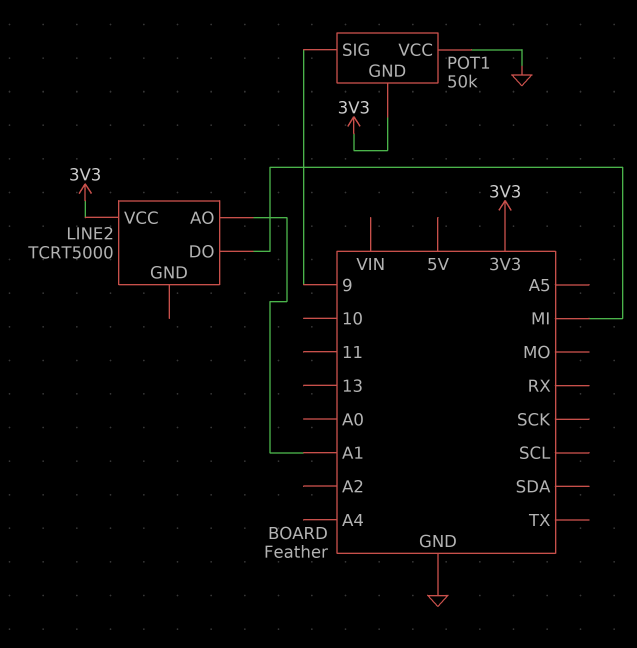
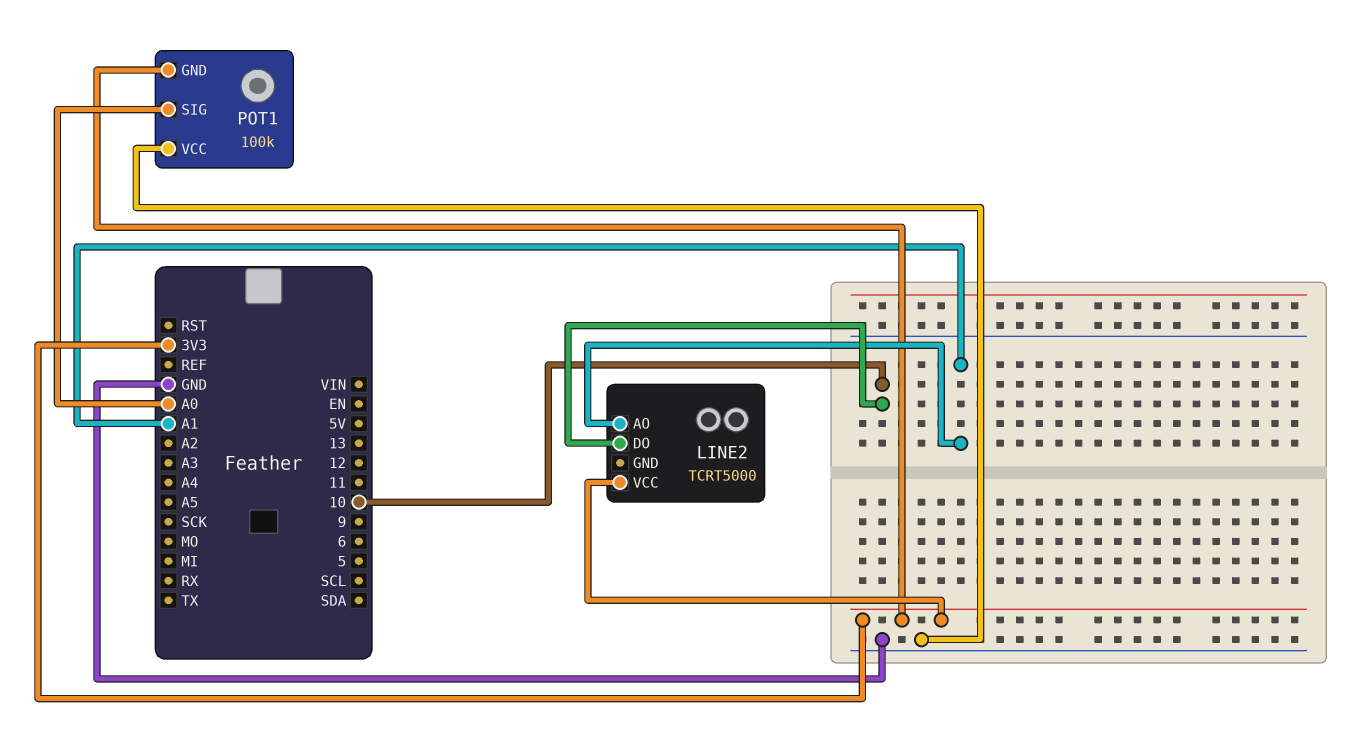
LINE2 pin DO: MI -> 10
POT1: 50k -> 100k
POT1 pin SIG: 9 -> A0

